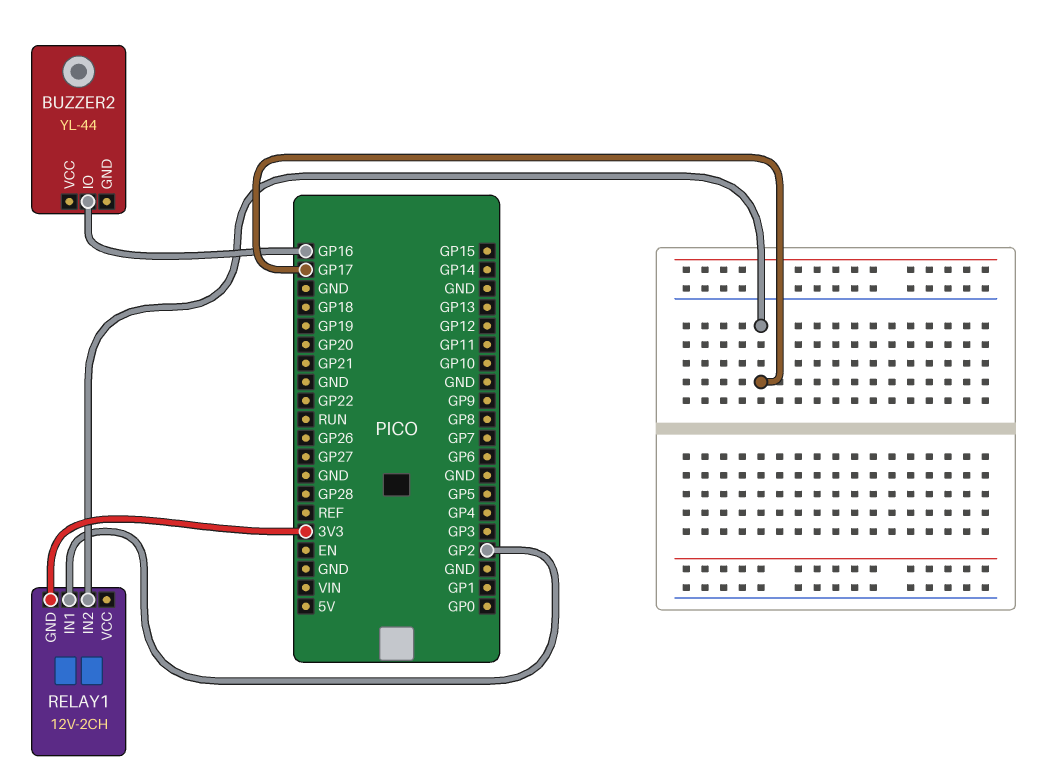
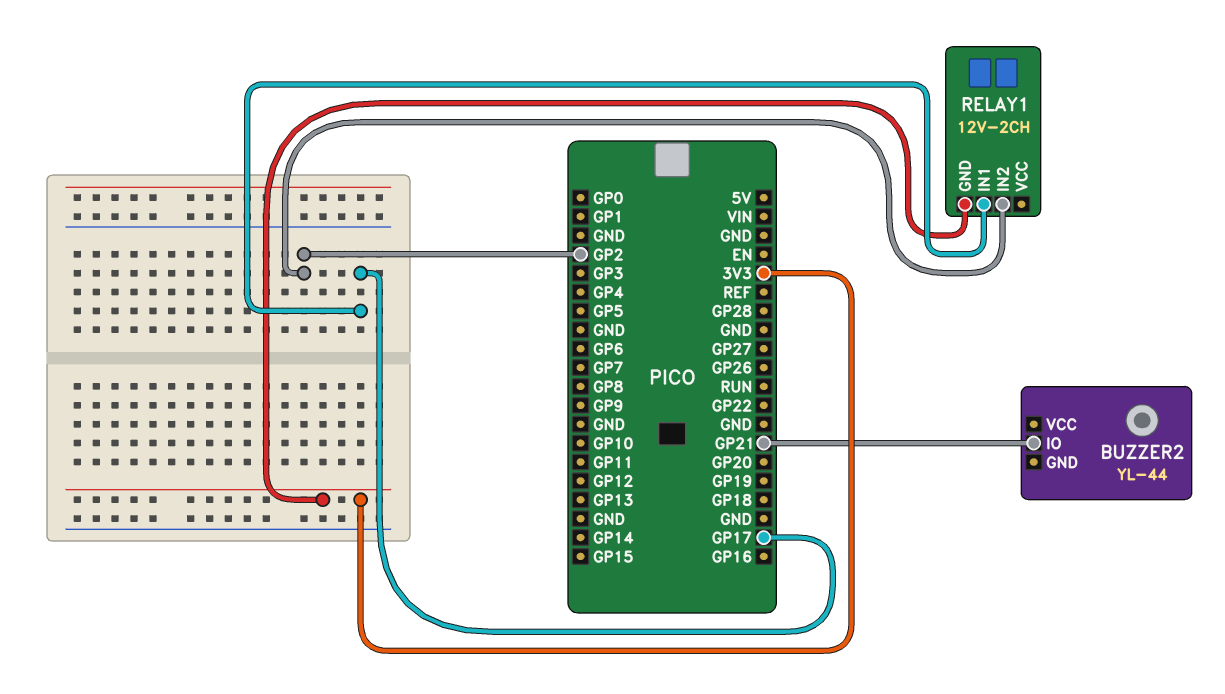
BUZZER2 pin IO: GP16 -> GP21
RELAY1 pin IN1: GP2 -> GP17
RELAY1 pin IN2: GP17 -> GP2

